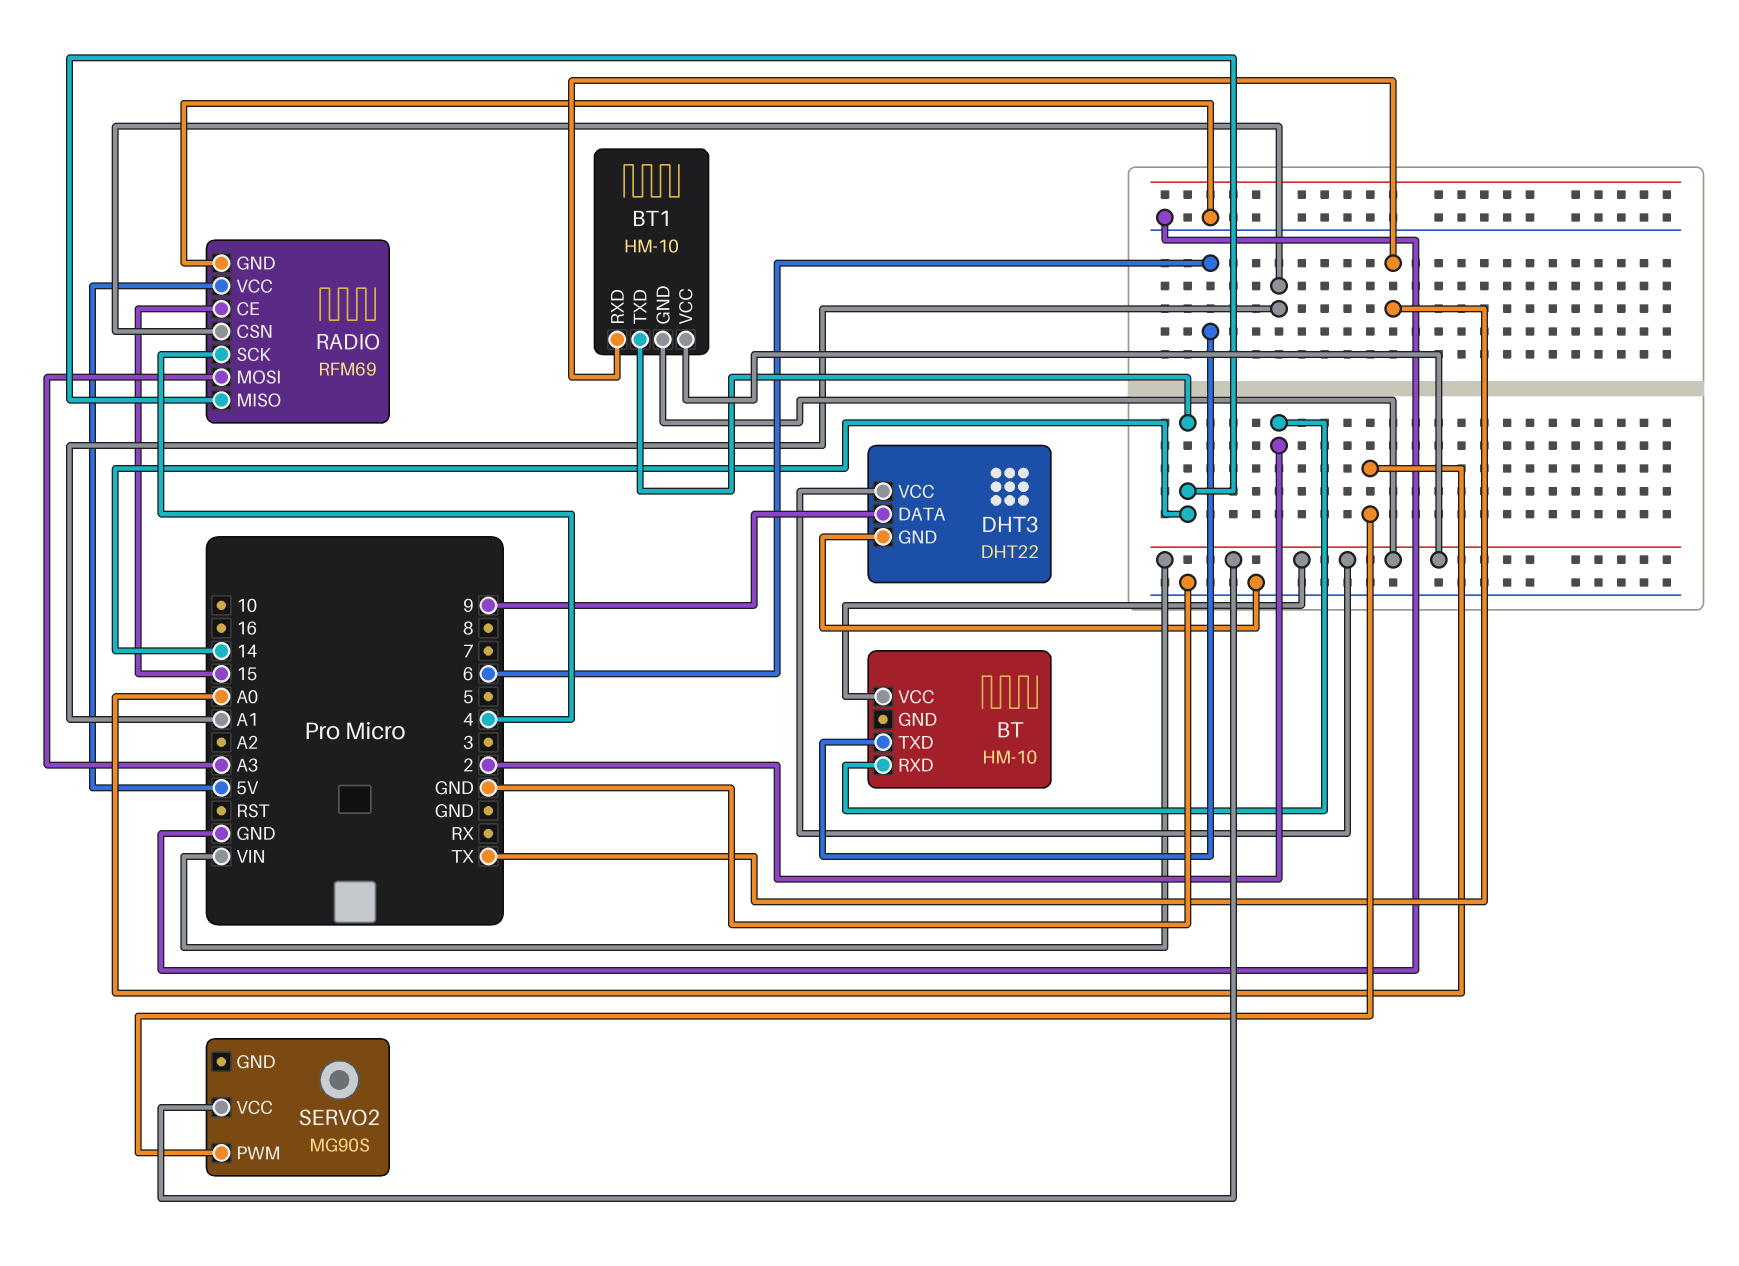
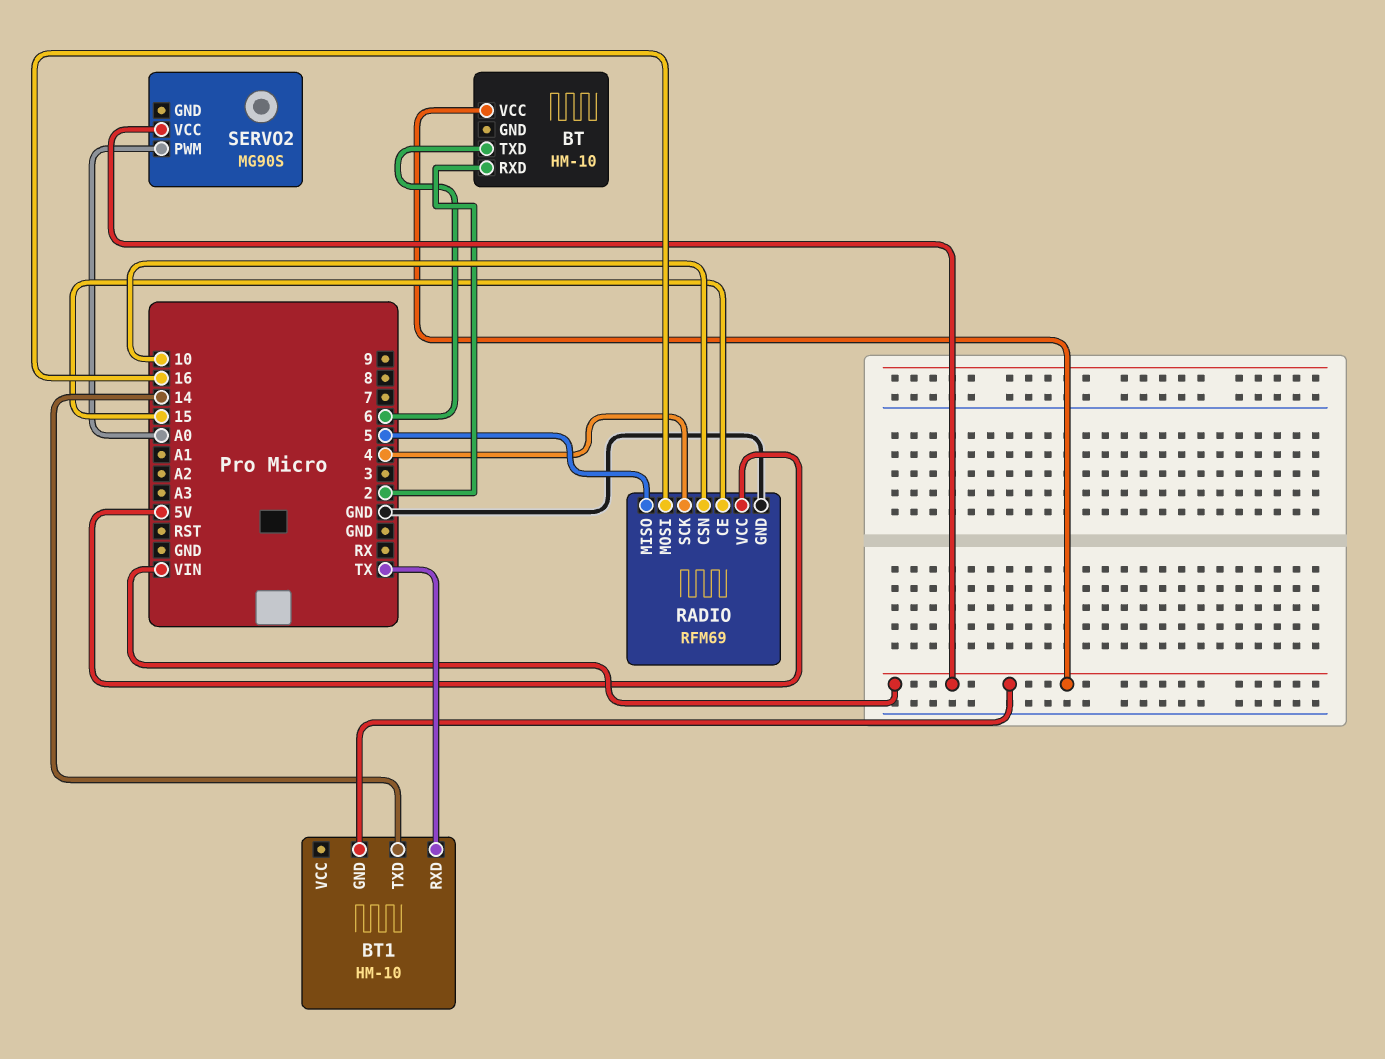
BT1 pin VCC: VIN -> none
DHT3: DHT22 -> none
DHT3 pin DATA: 9 -> none
DHT3 pin GND: GND -> none
DHT3 pin VCC: VIN -> none
RADIO pin CSN: A1 -> 10
RADIO pin MISO: 14 -> 5
RADIO pin MOSI: A3 -> 16

